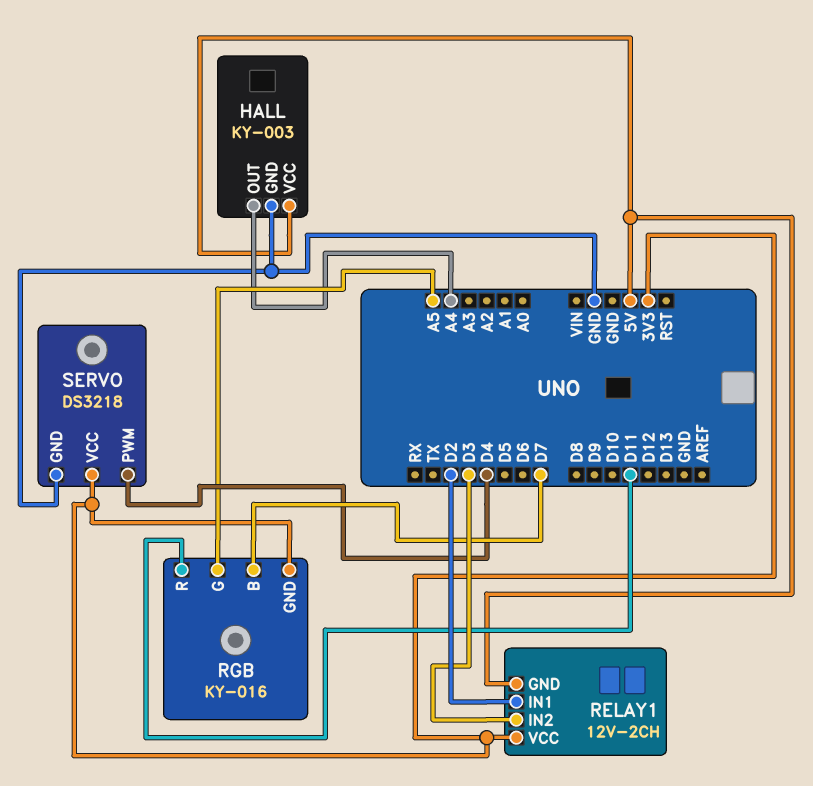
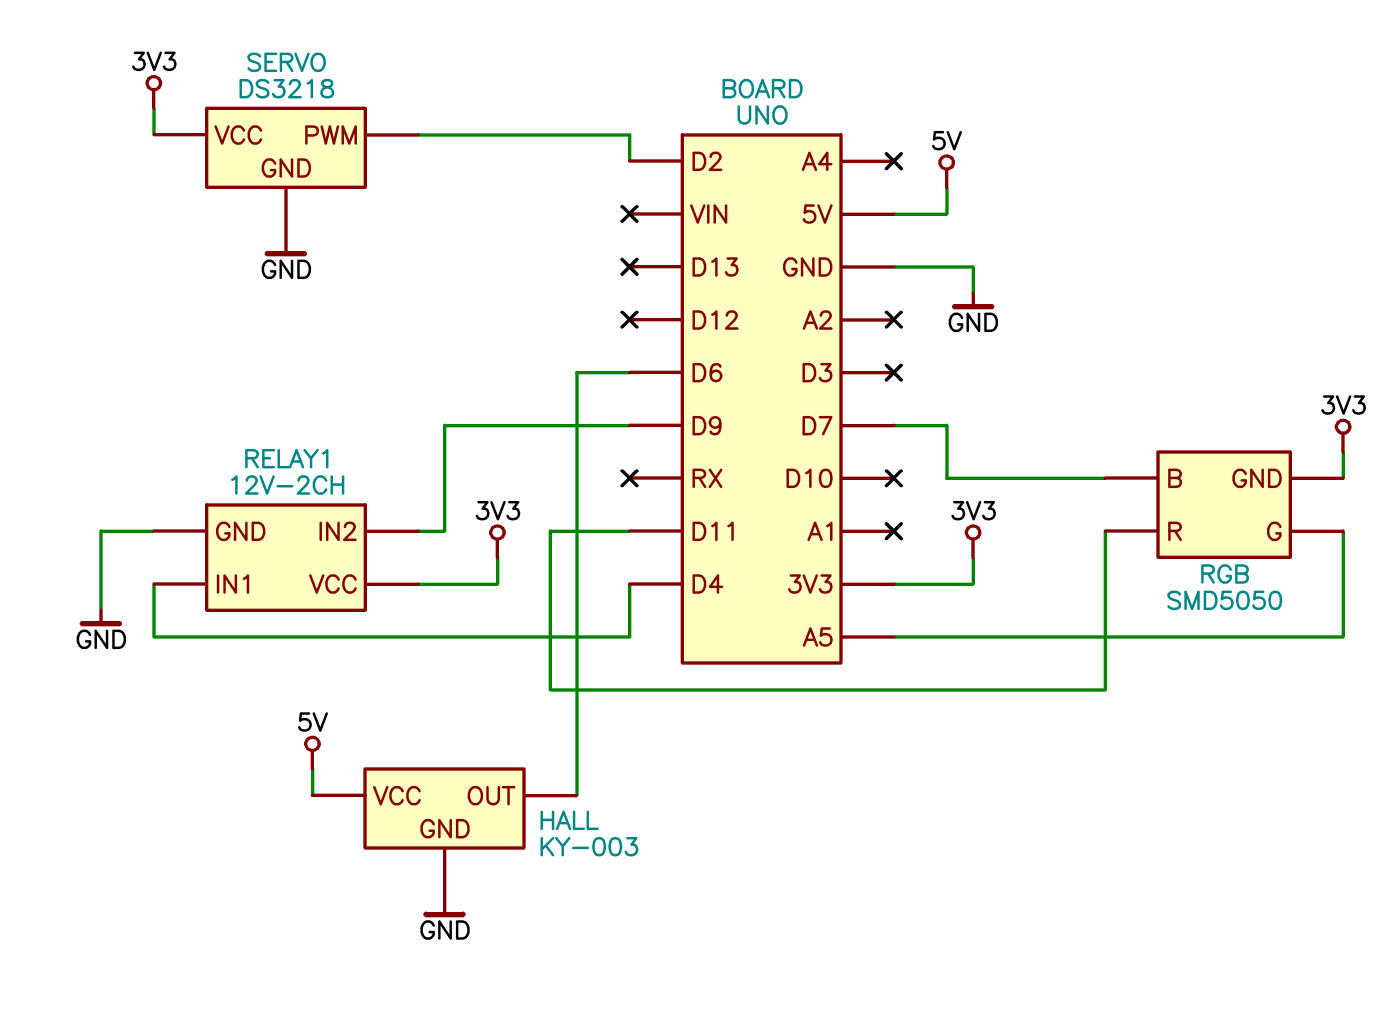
HALL pin OUT: A4 -> D6
RELAY1 pin GND: 5V -> GND
RELAY1 pin IN1: D2 -> D4
RELAY1 pin IN2: D3 -> D9
RGB: KY-016 -> SMD5050
SERVO pin PWM: D4 -> D2

